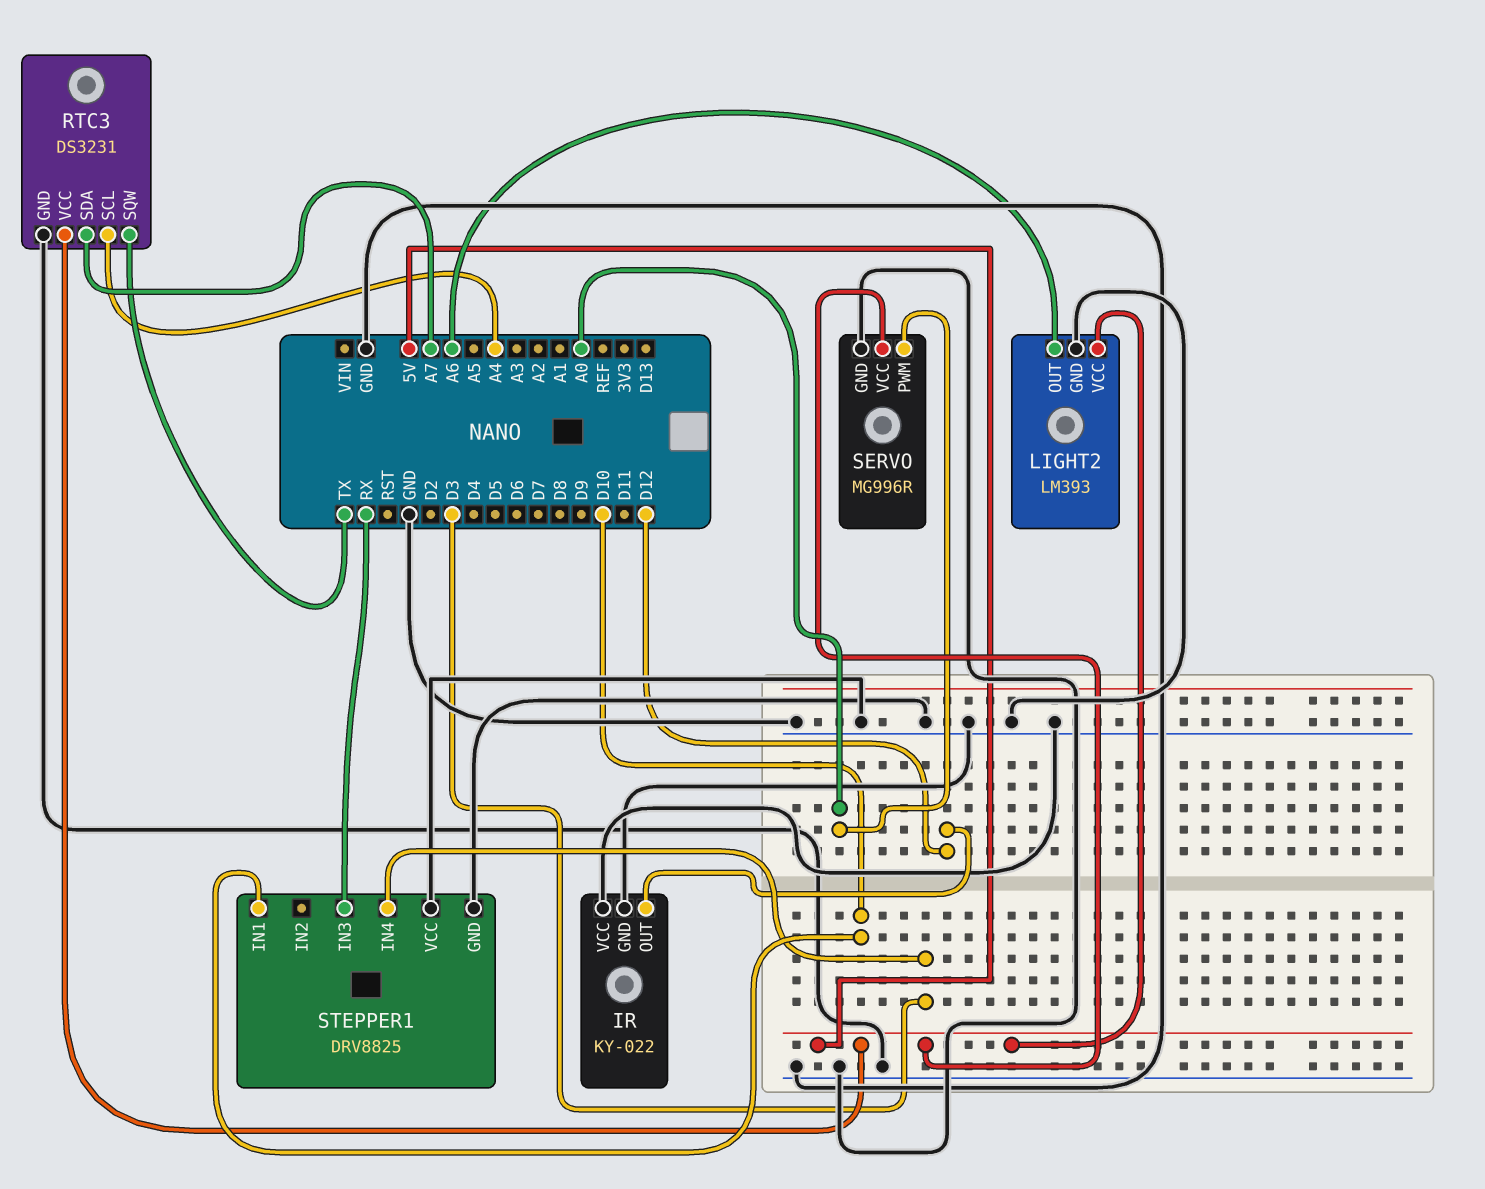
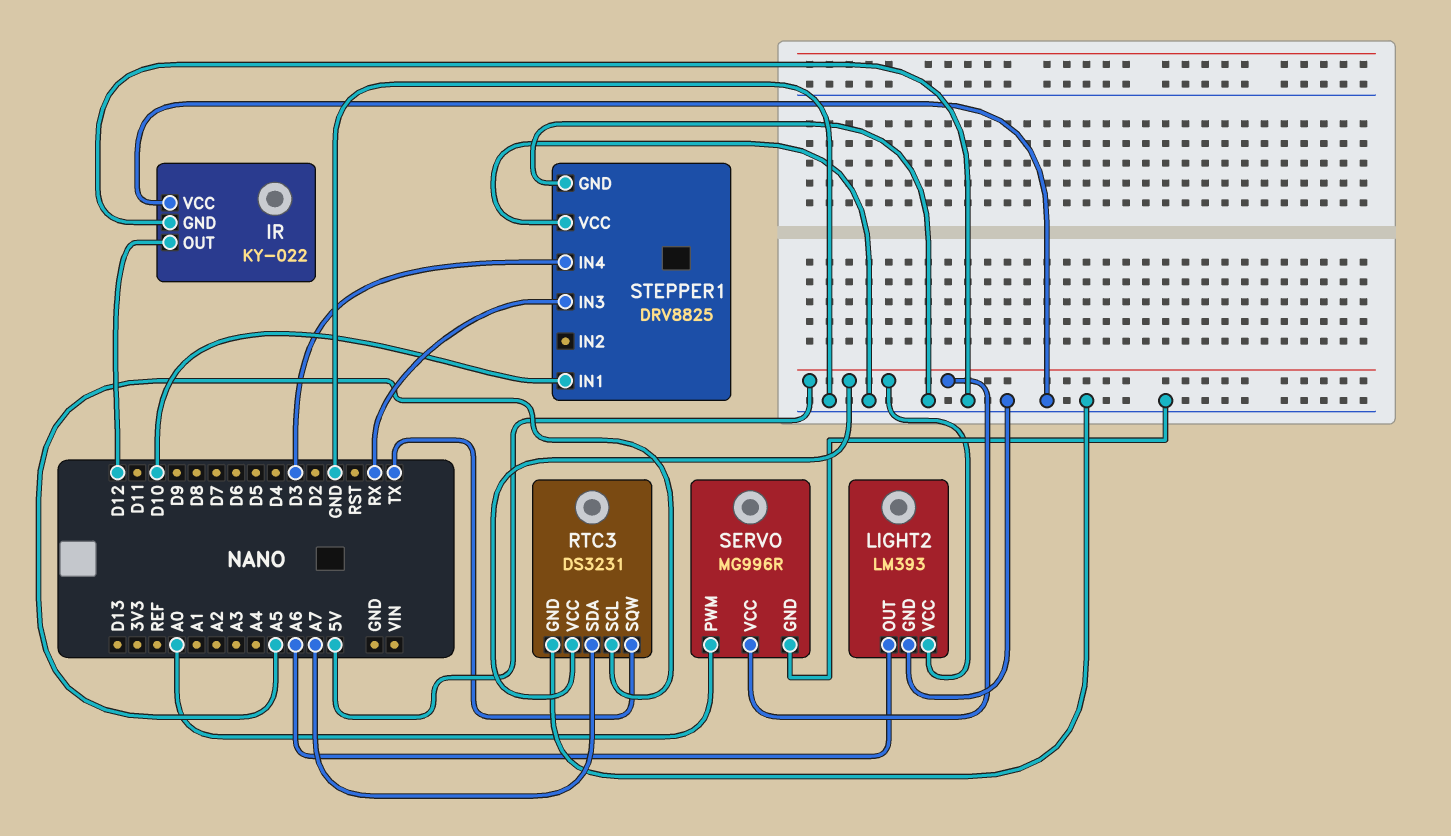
RTC3 pin SCL: A4 -> A5

